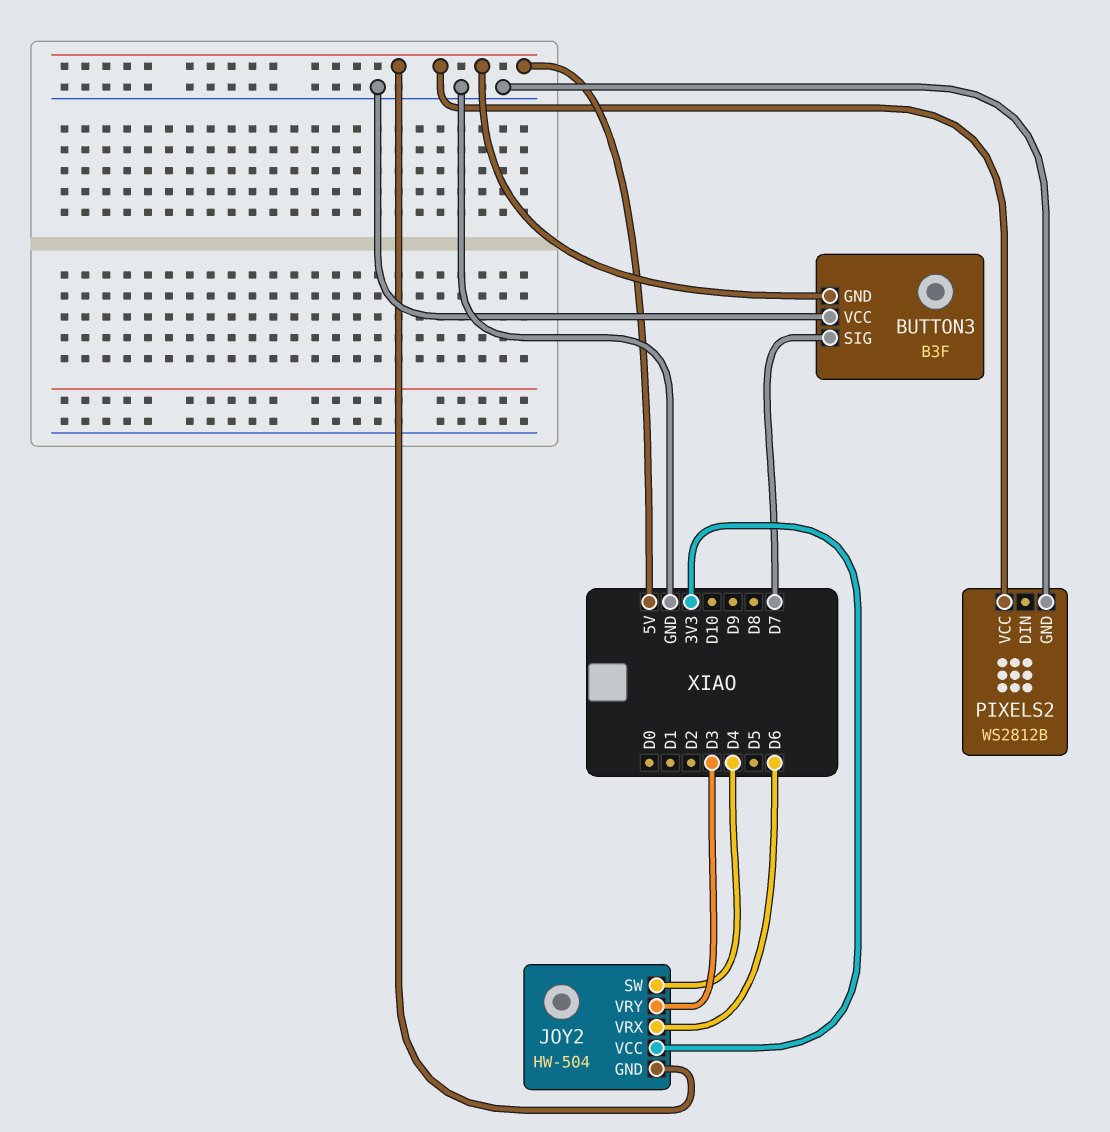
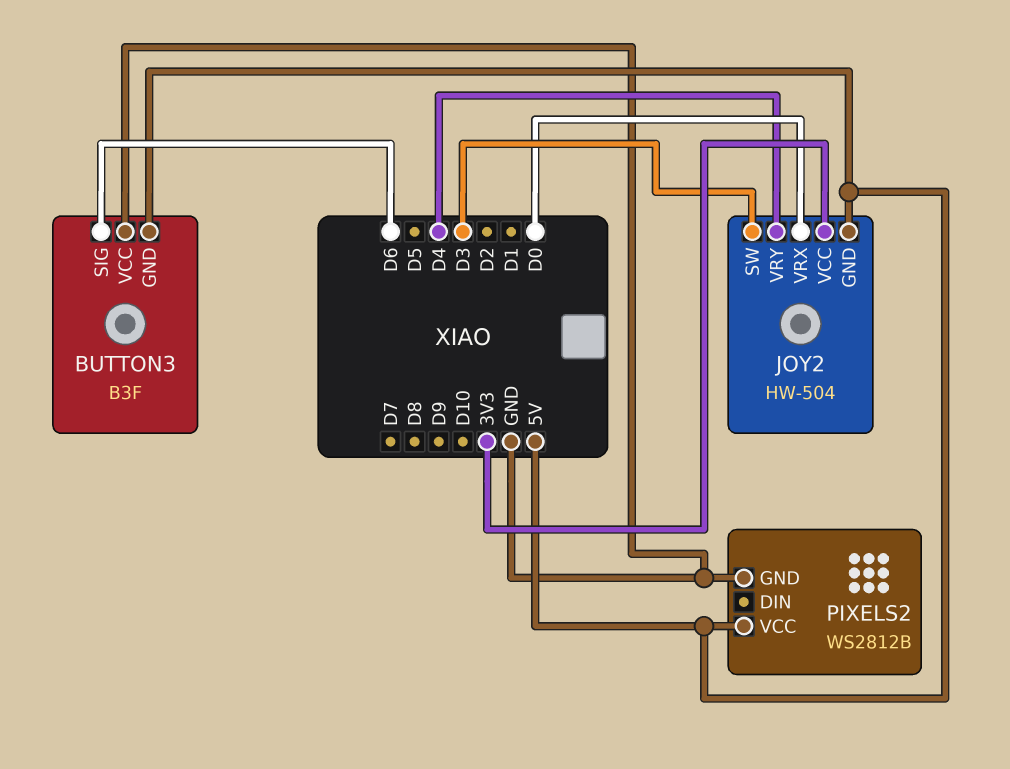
BUTTON3 pin SIG: D7 -> D6
JOY2 pin SW: D4 -> D3
JOY2 pin VRX: D6 -> D0
JOY2 pin VRY: D3 -> D4

